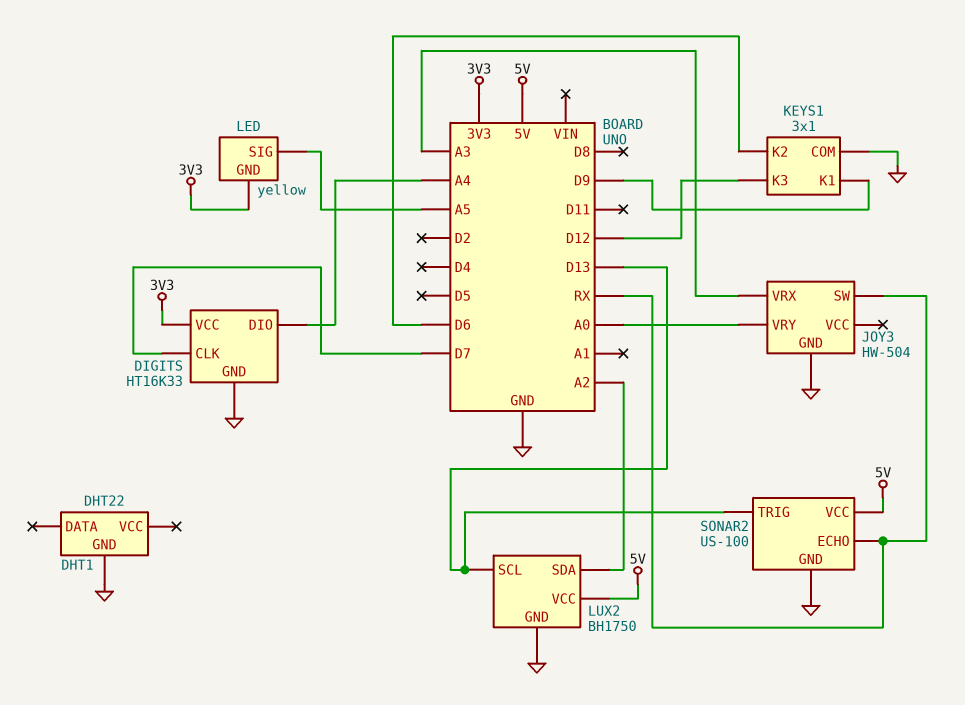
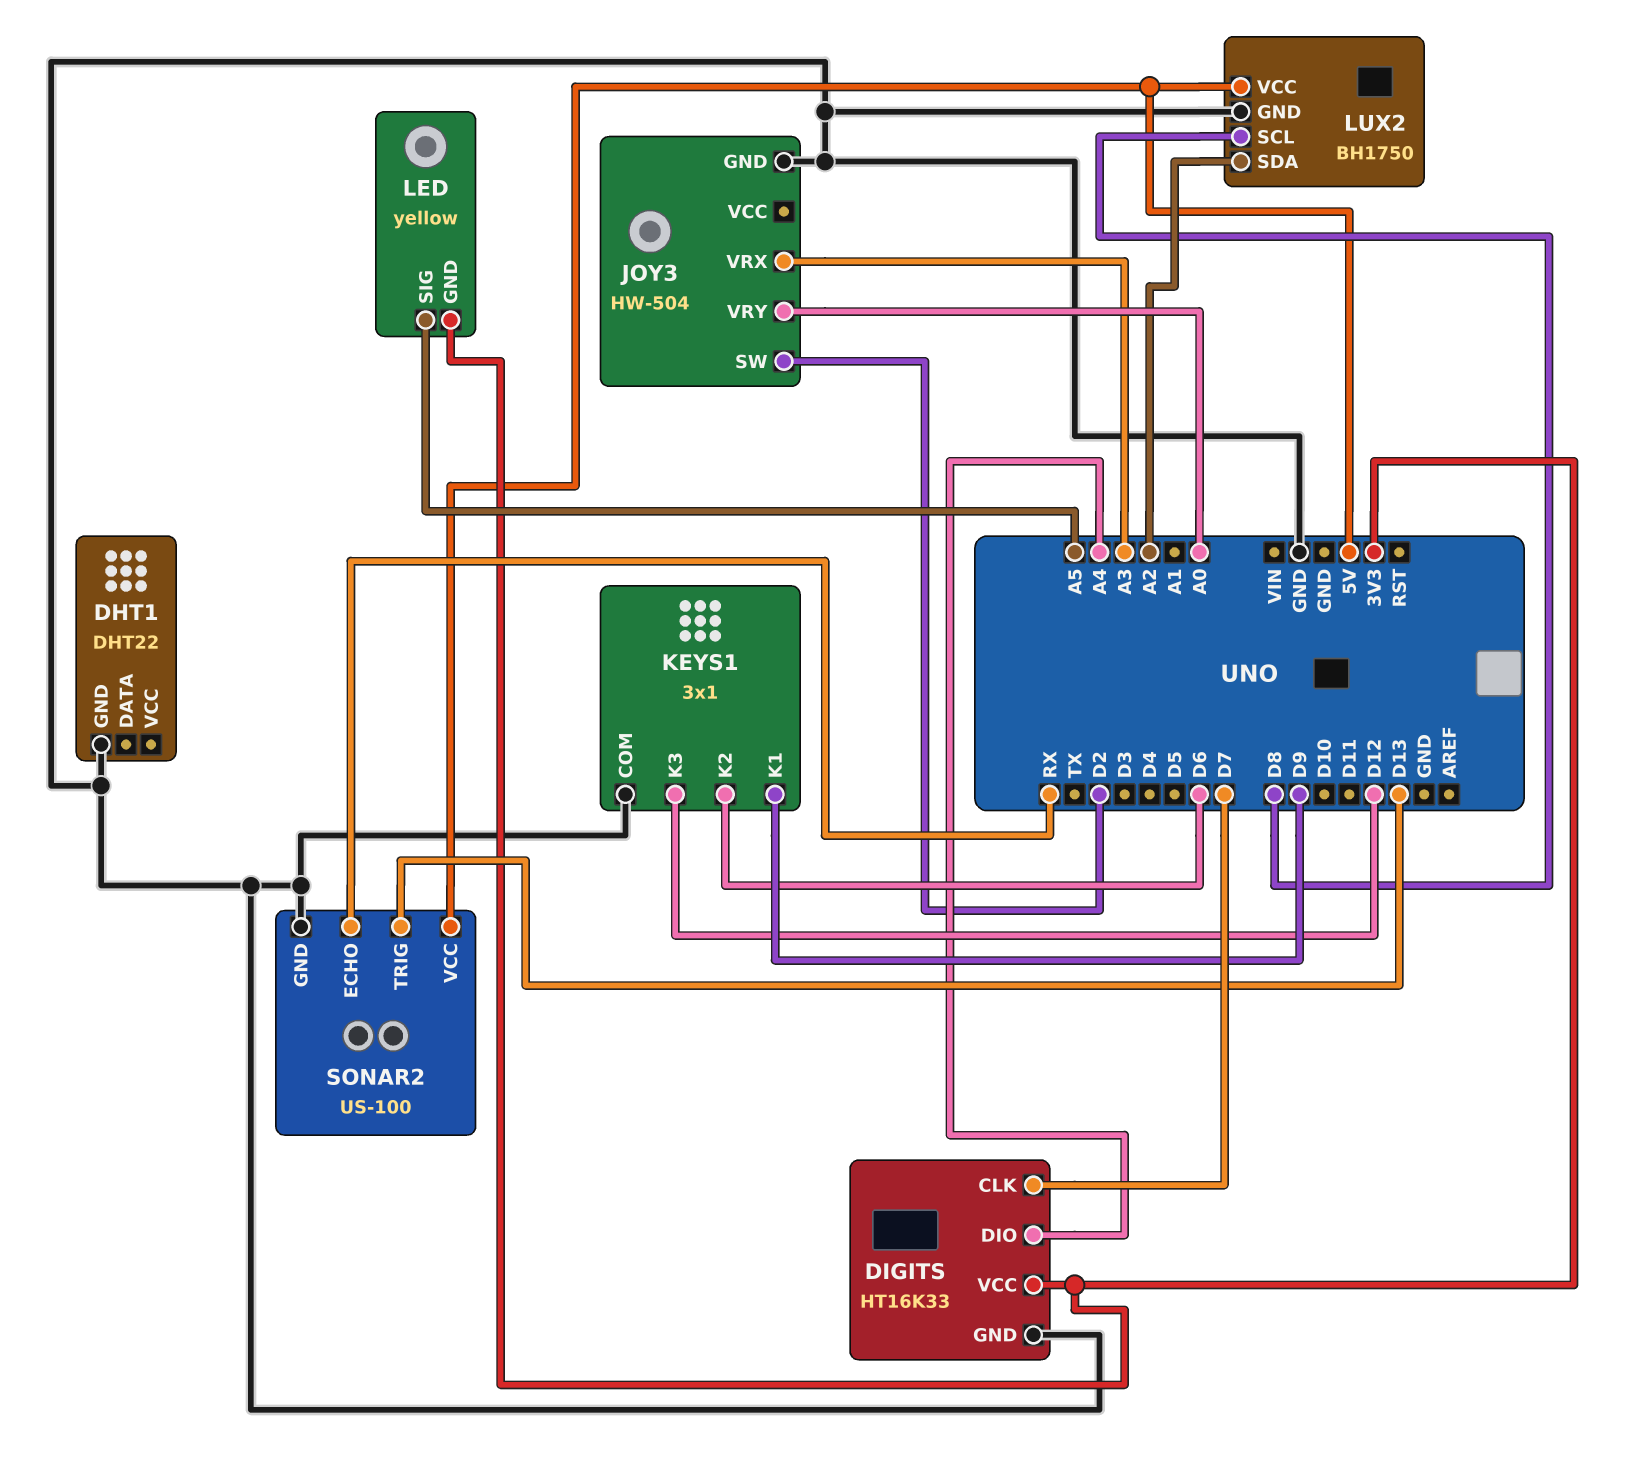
JOY3 pin SW: RX -> D2
LUX2 pin SCL: D13 -> D8

